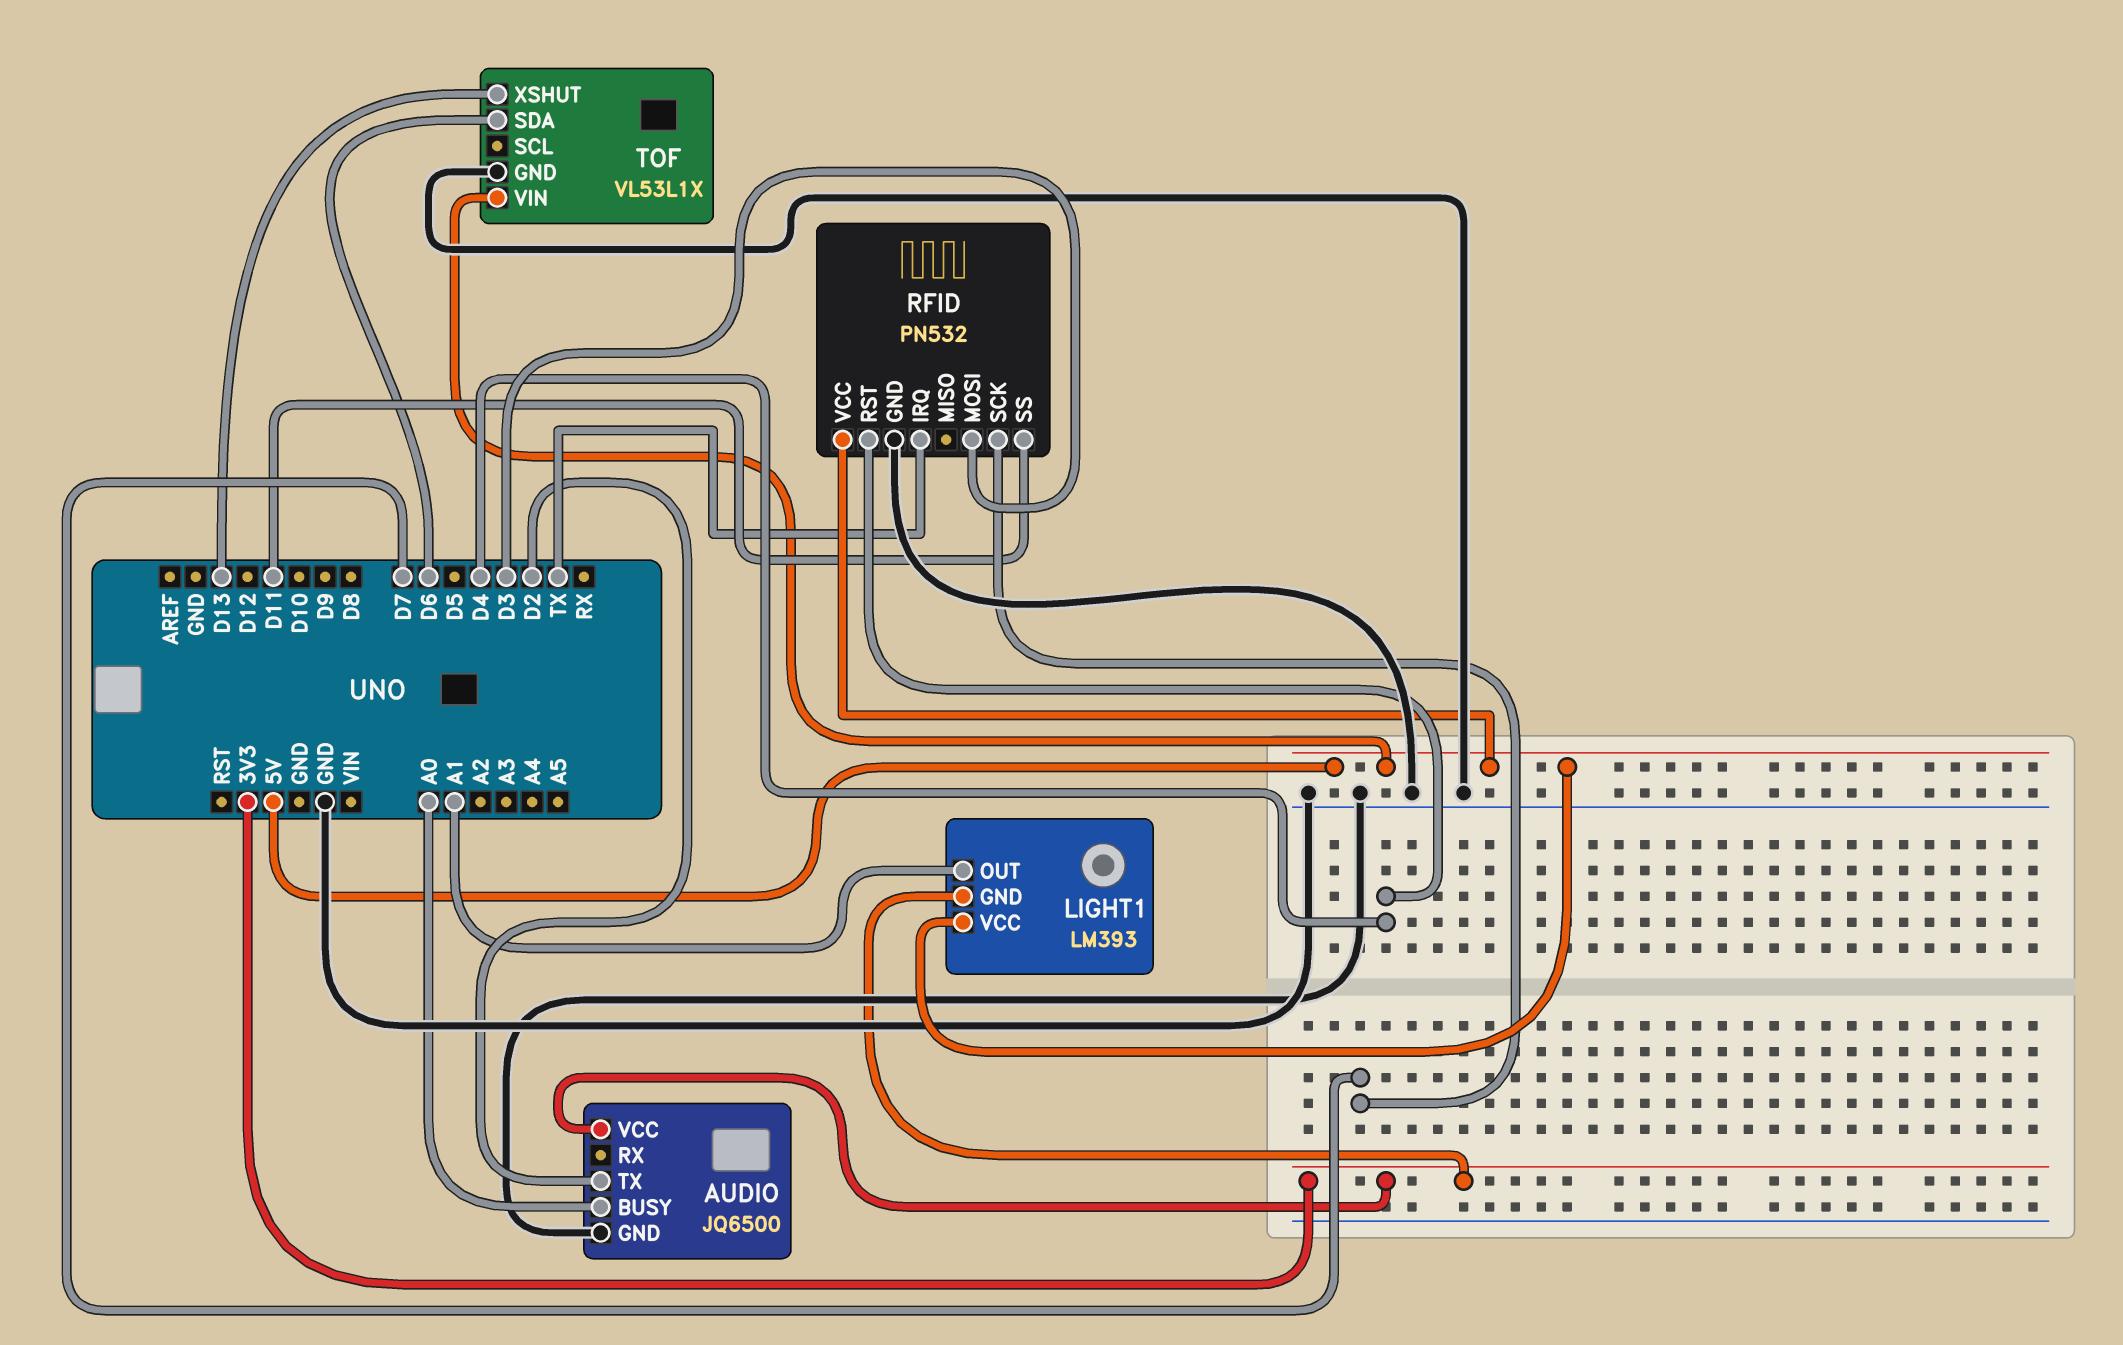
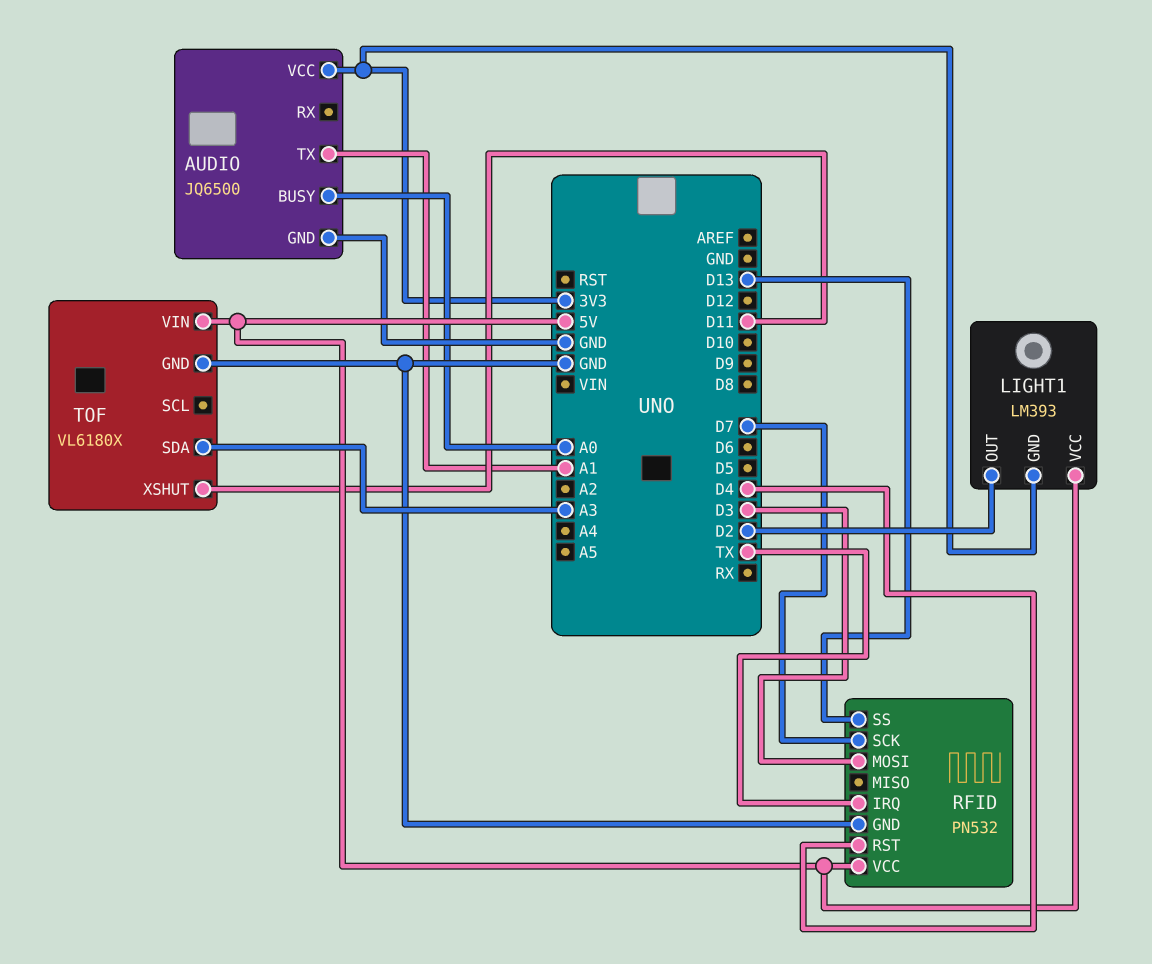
AUDIO pin TX: D2 -> A1
LIGHT1 pin OUT: A1 -> D2
RFID pin SS: D11 -> D13
TOF: VL53L1X -> VL6180X
TOF pin SDA: D6 -> A3
TOF pin XSHUT: D13 -> D11

